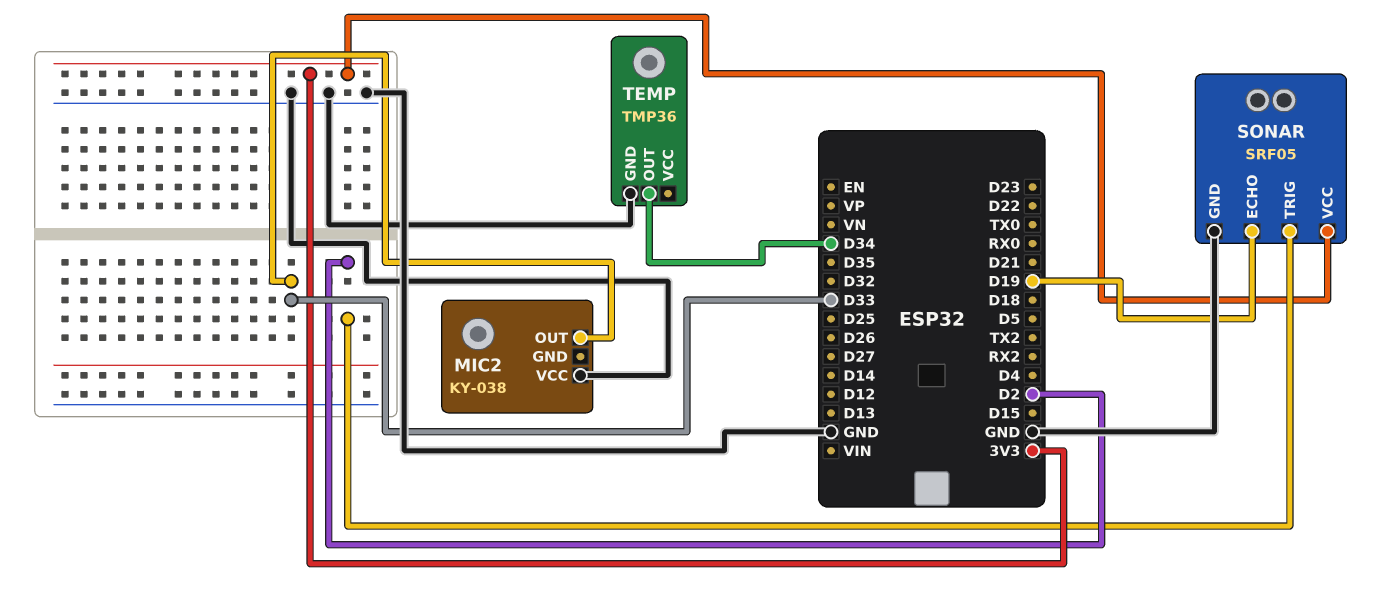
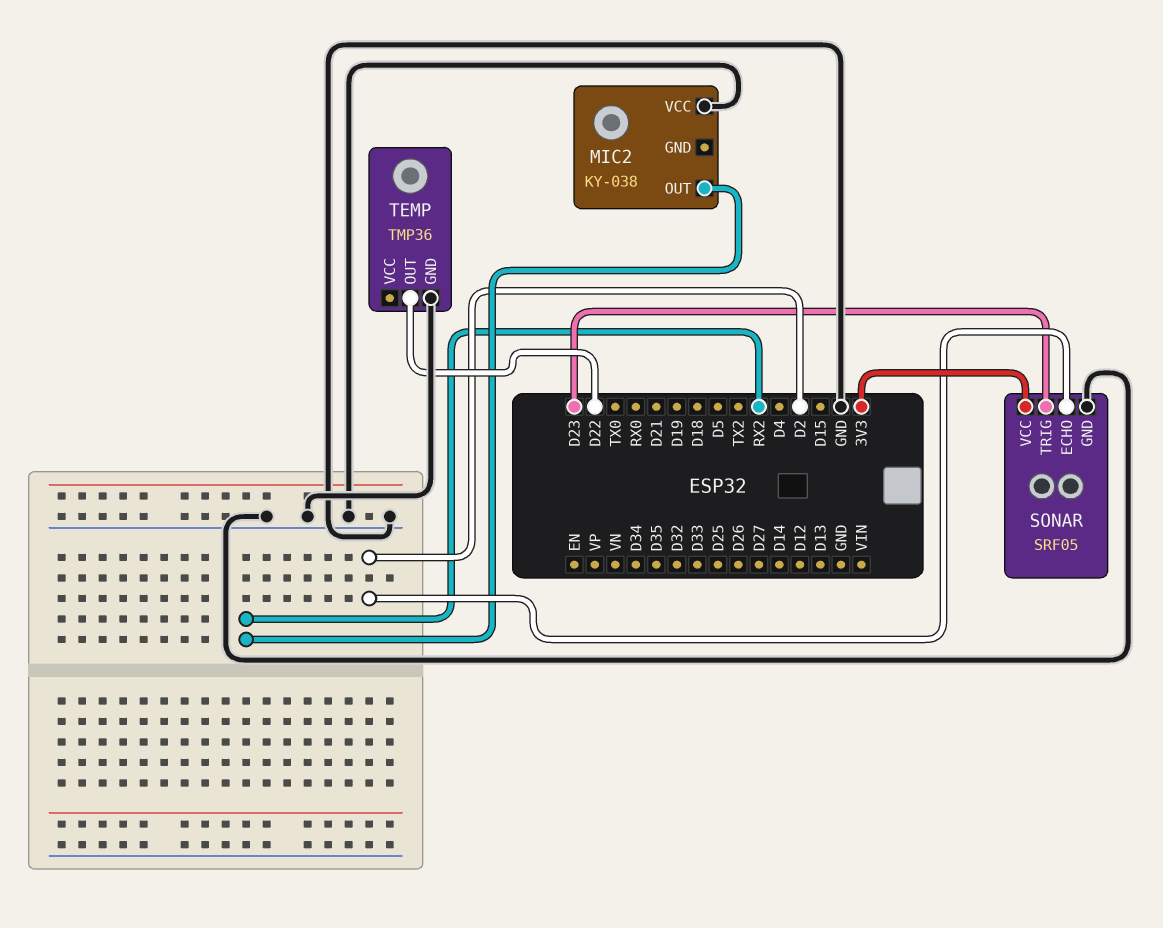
MIC2 pin OUT: D33 -> RX2
SONAR pin ECHO: D19 -> D2
SONAR pin TRIG: D2 -> D23
TEMP pin OUT: D34 -> D22

